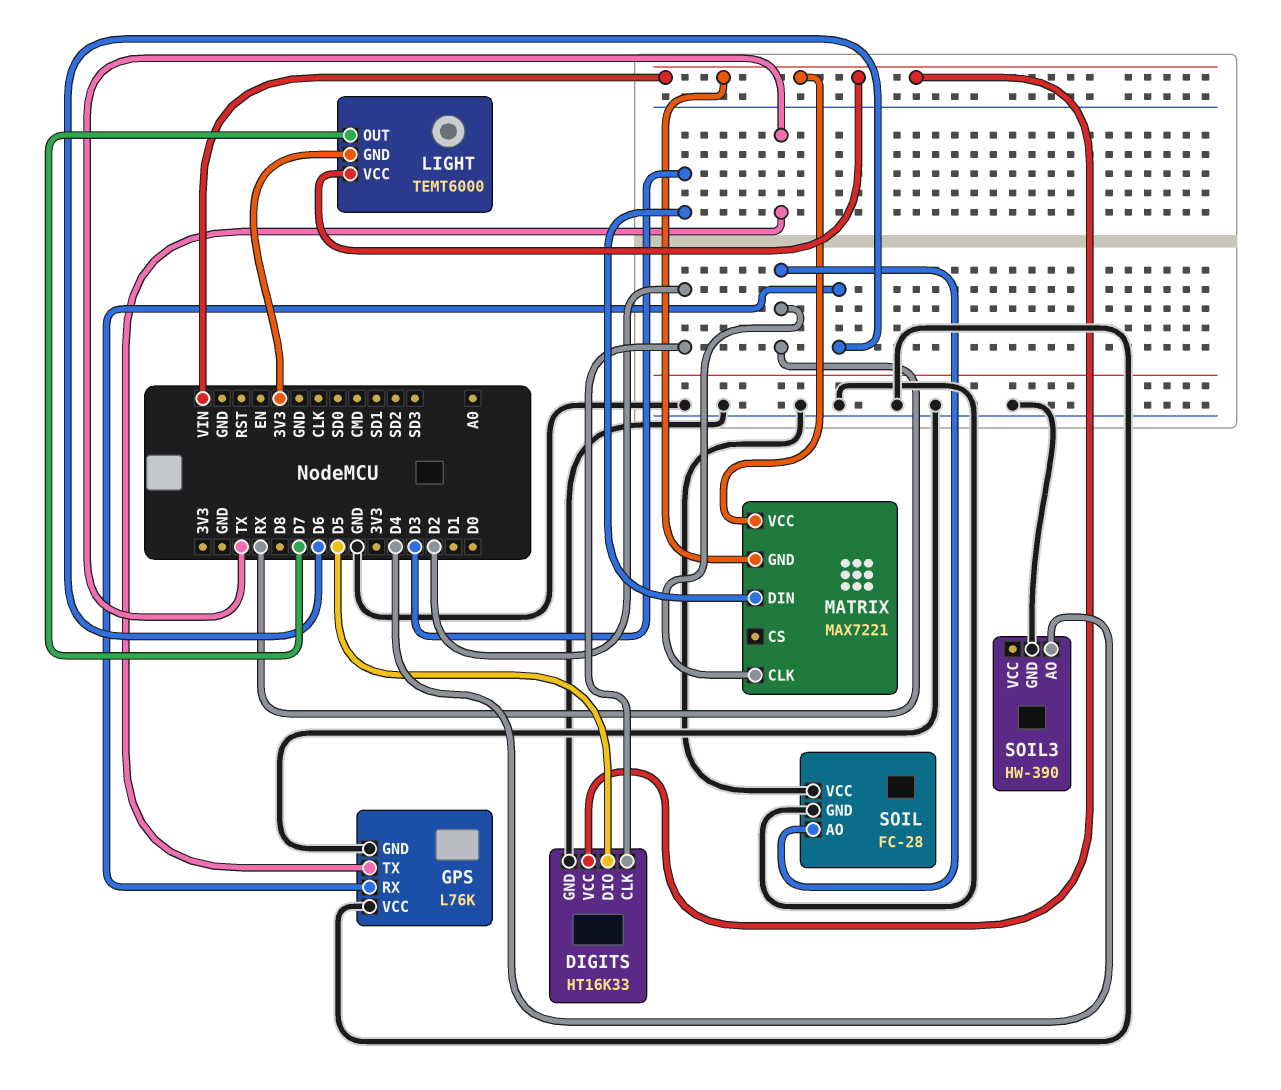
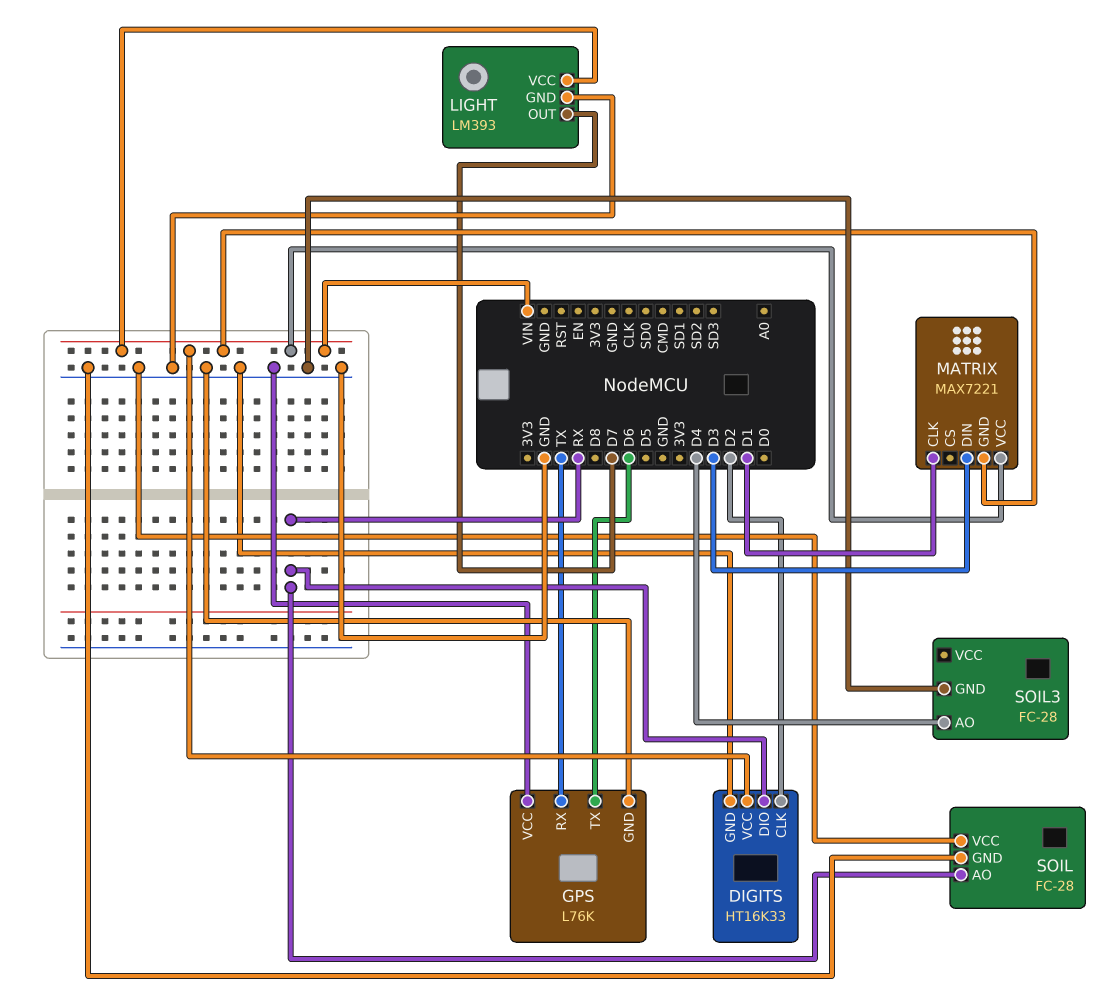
DIGITS pin DIO: D5 -> RX
GPS pin RX: D6 -> TX
GPS pin TX: TX -> D6
LIGHT: TEMT6000 -> LM393
LIGHT pin GND: 3V3 -> GND
MATRIX pin CLK: RX -> D1
SOIL3: HW-390 -> FC-28

